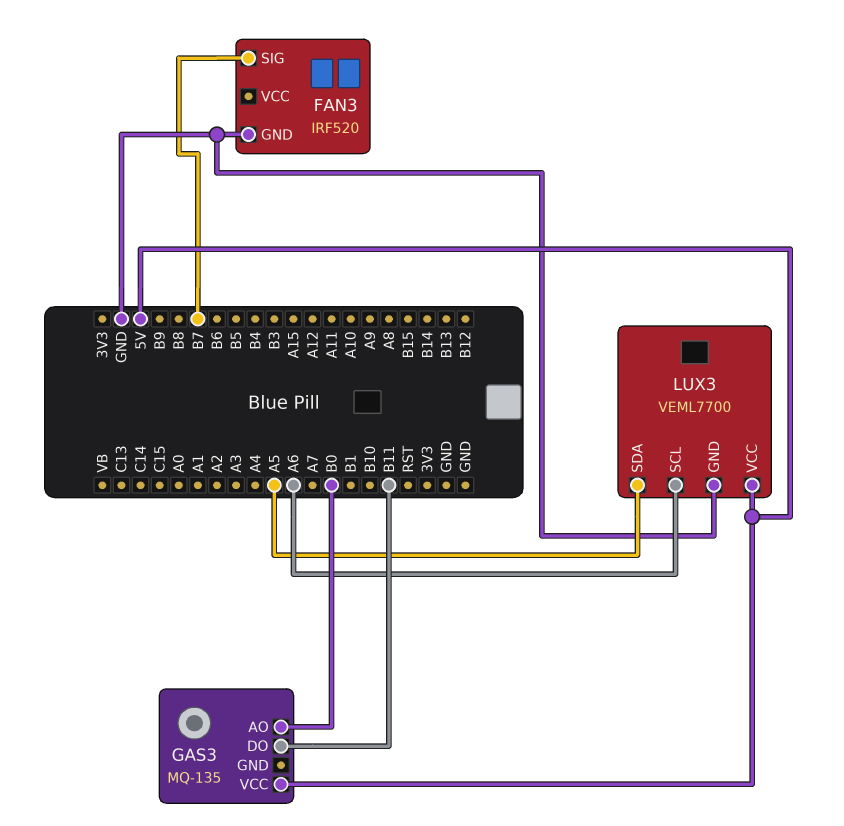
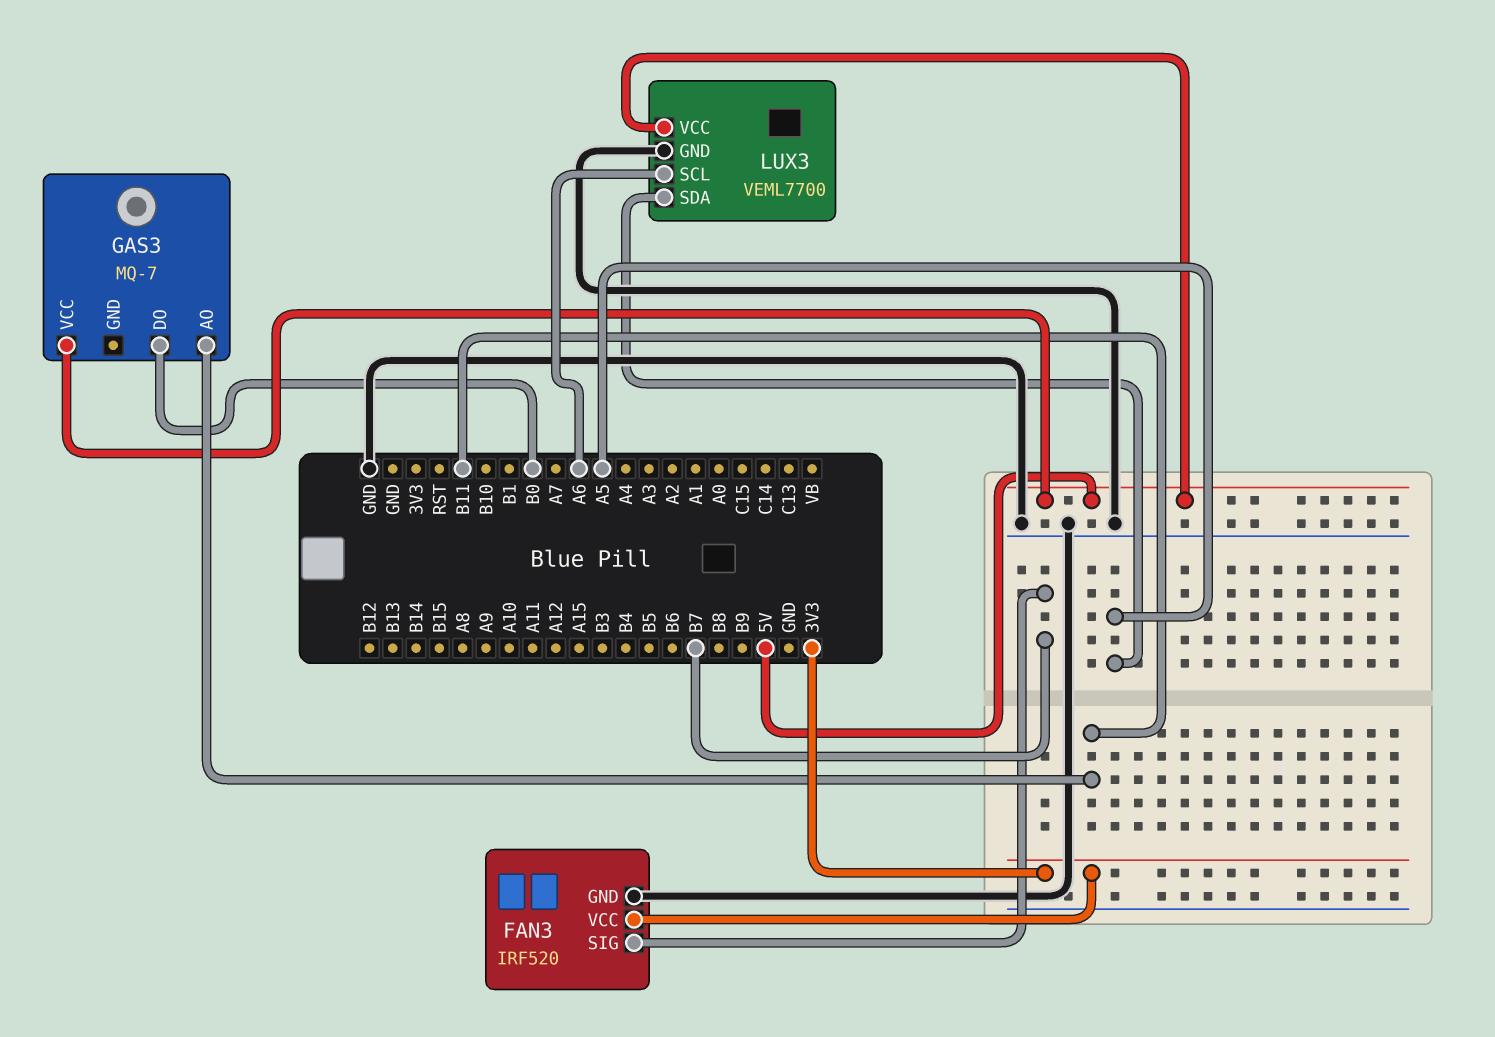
FAN3 pin VCC: none -> 3V3
GAS3: MQ-135 -> MQ-7
GAS3 pin AO: B0 -> B11
GAS3 pin DO: B11 -> B0

